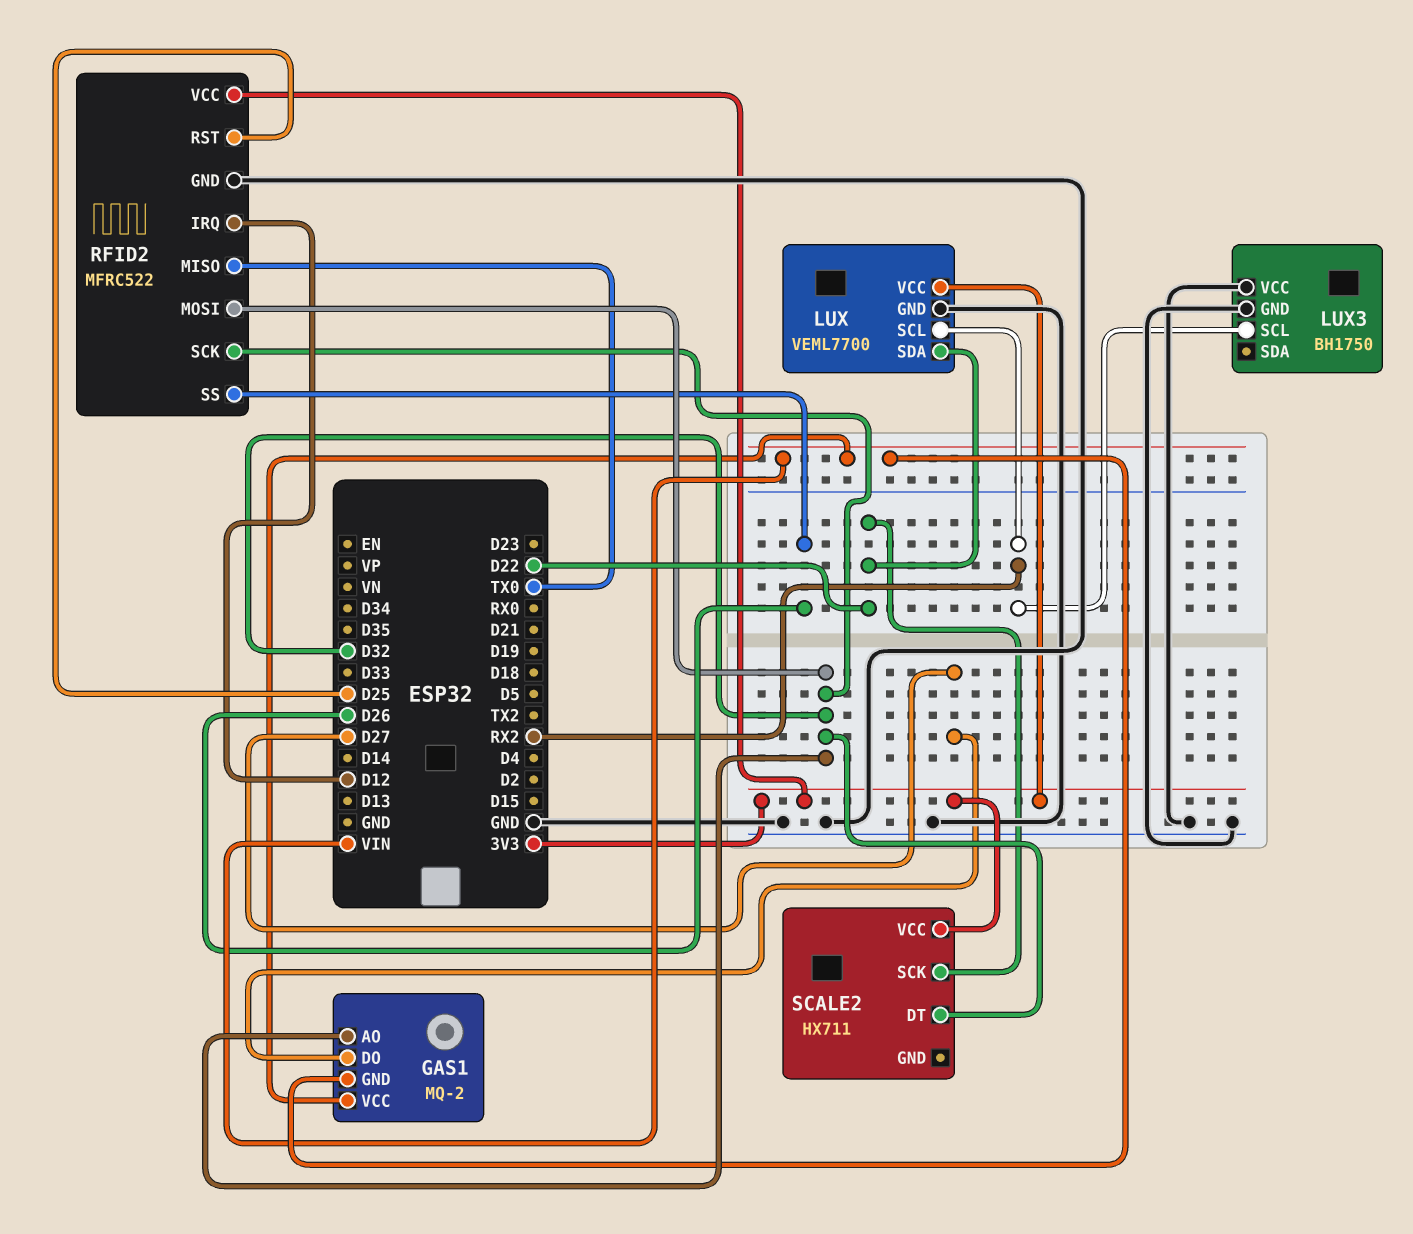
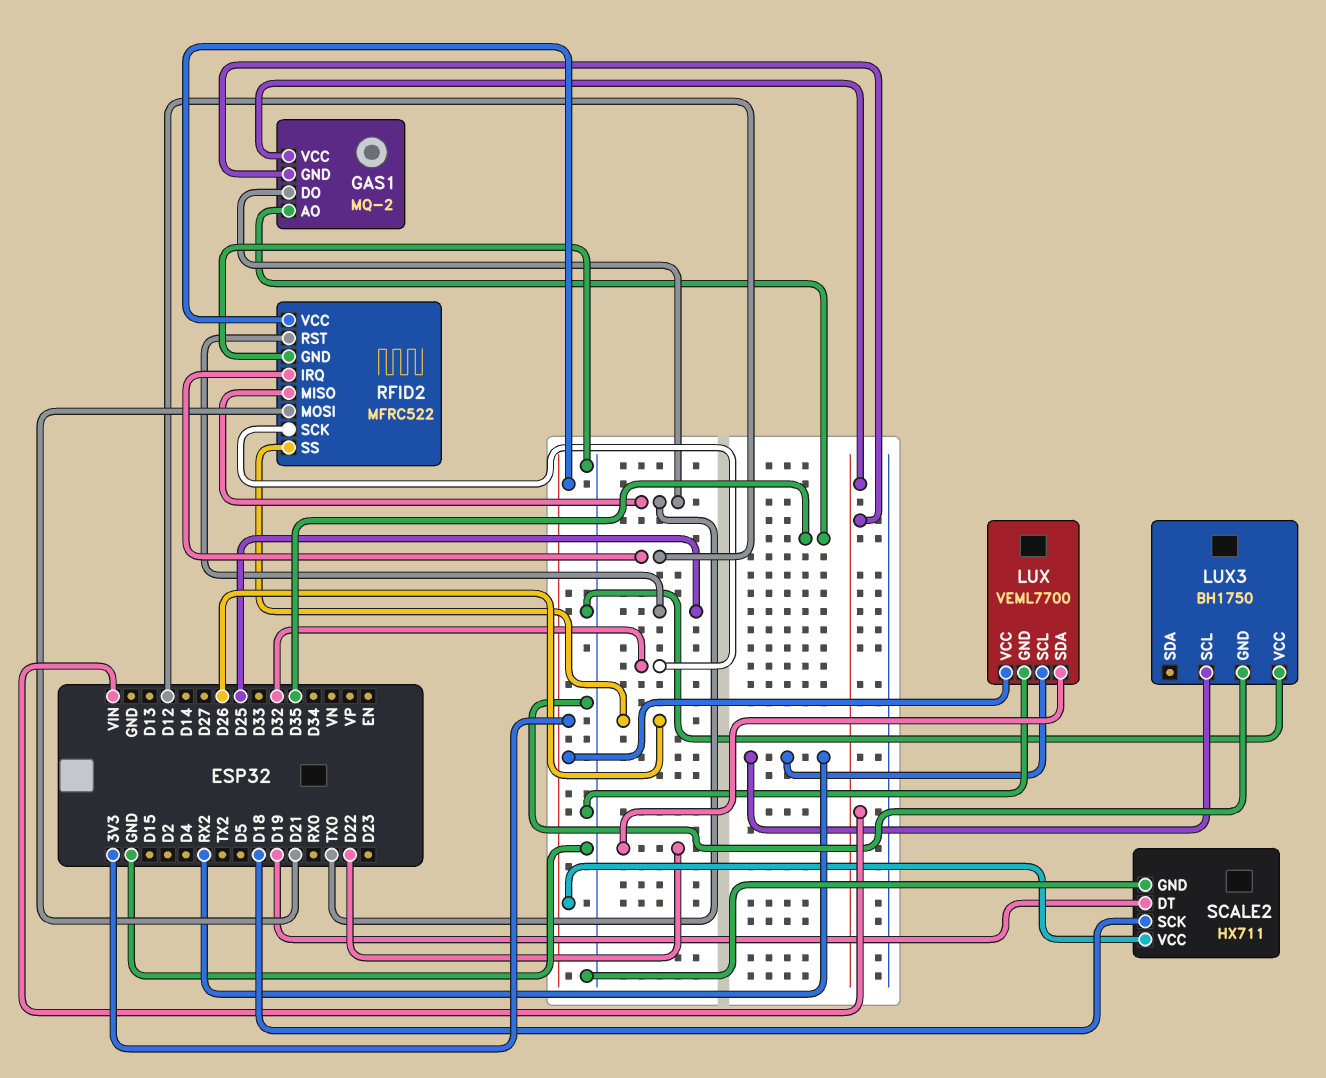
GAS1 pin AO: D32 -> D35
GAS1 pin DO: D27 -> TX0
RFID2 pin MOSI: D32 -> D21
SCALE2 pin DT: D32 -> D19
SCALE2 pin GND: none -> GND
SCALE2 pin SCK: D22 -> D18

